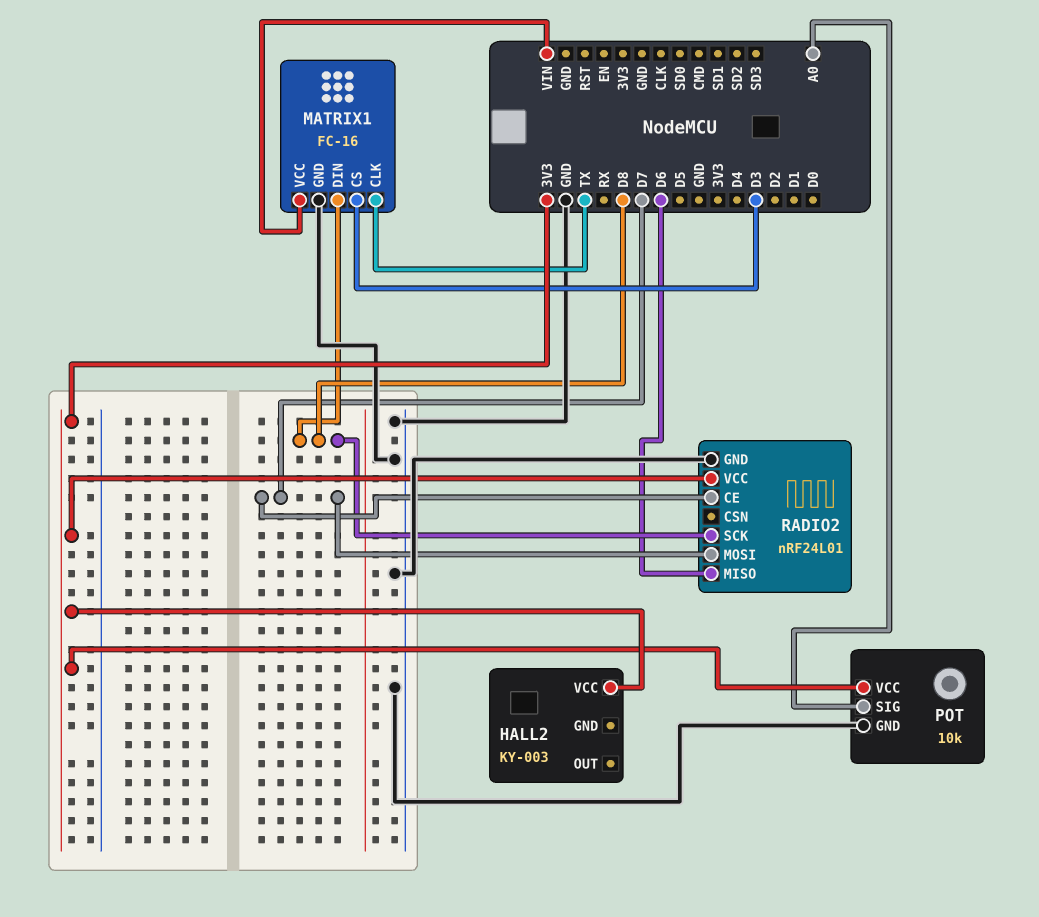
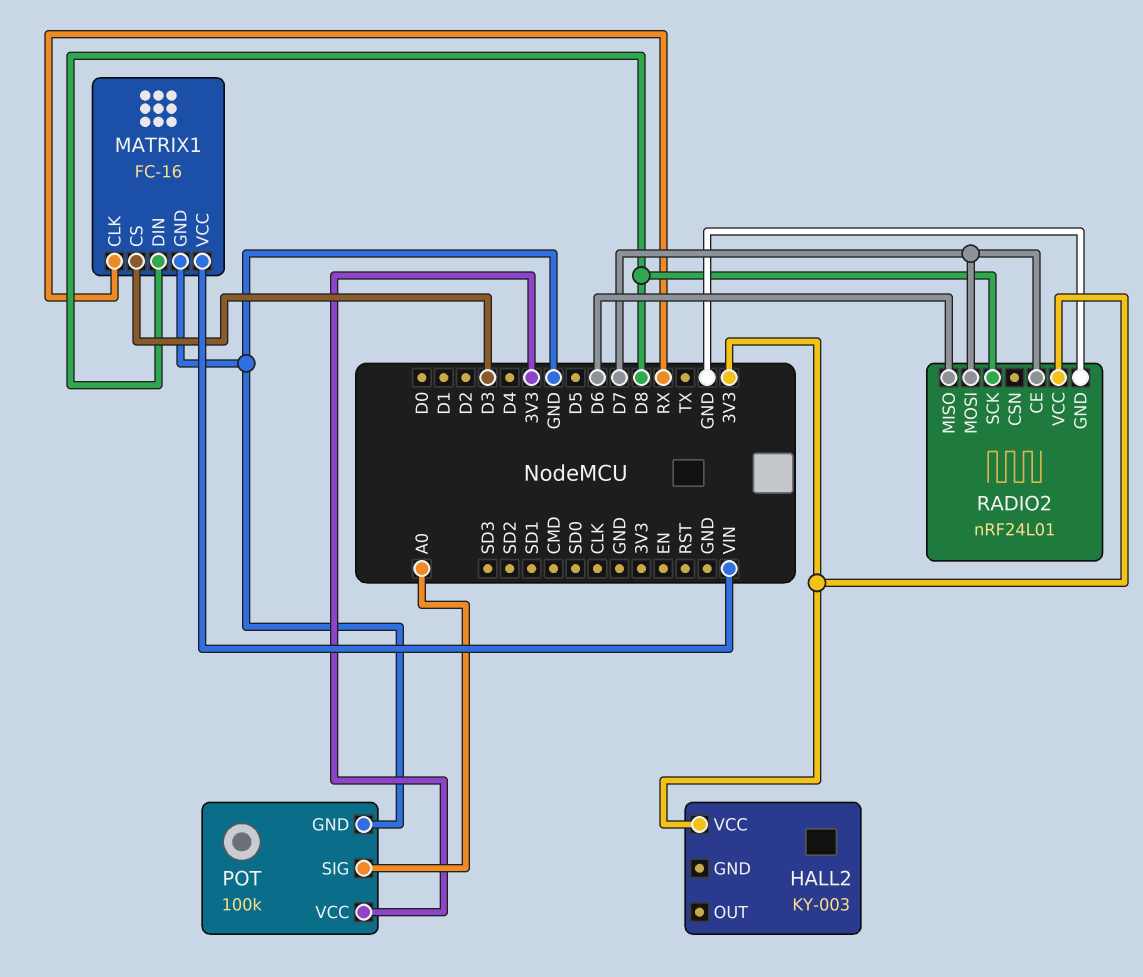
MATRIX1 pin CLK: TX -> RX
POT: 10k -> 100k

